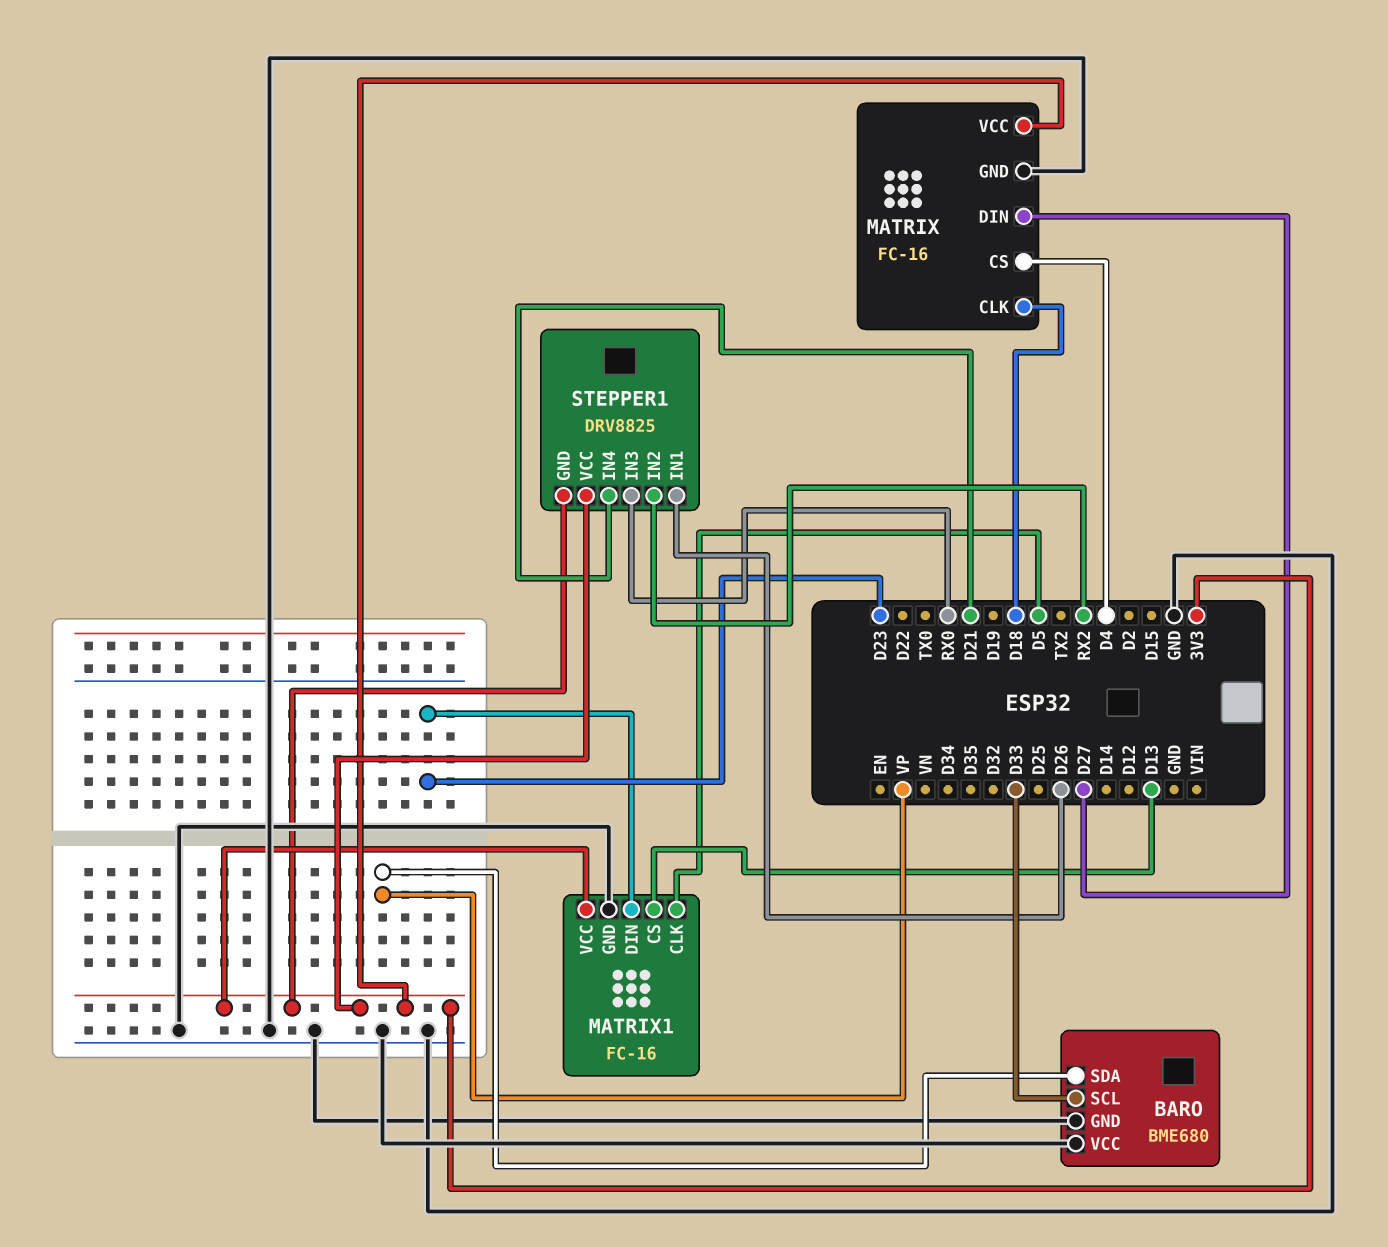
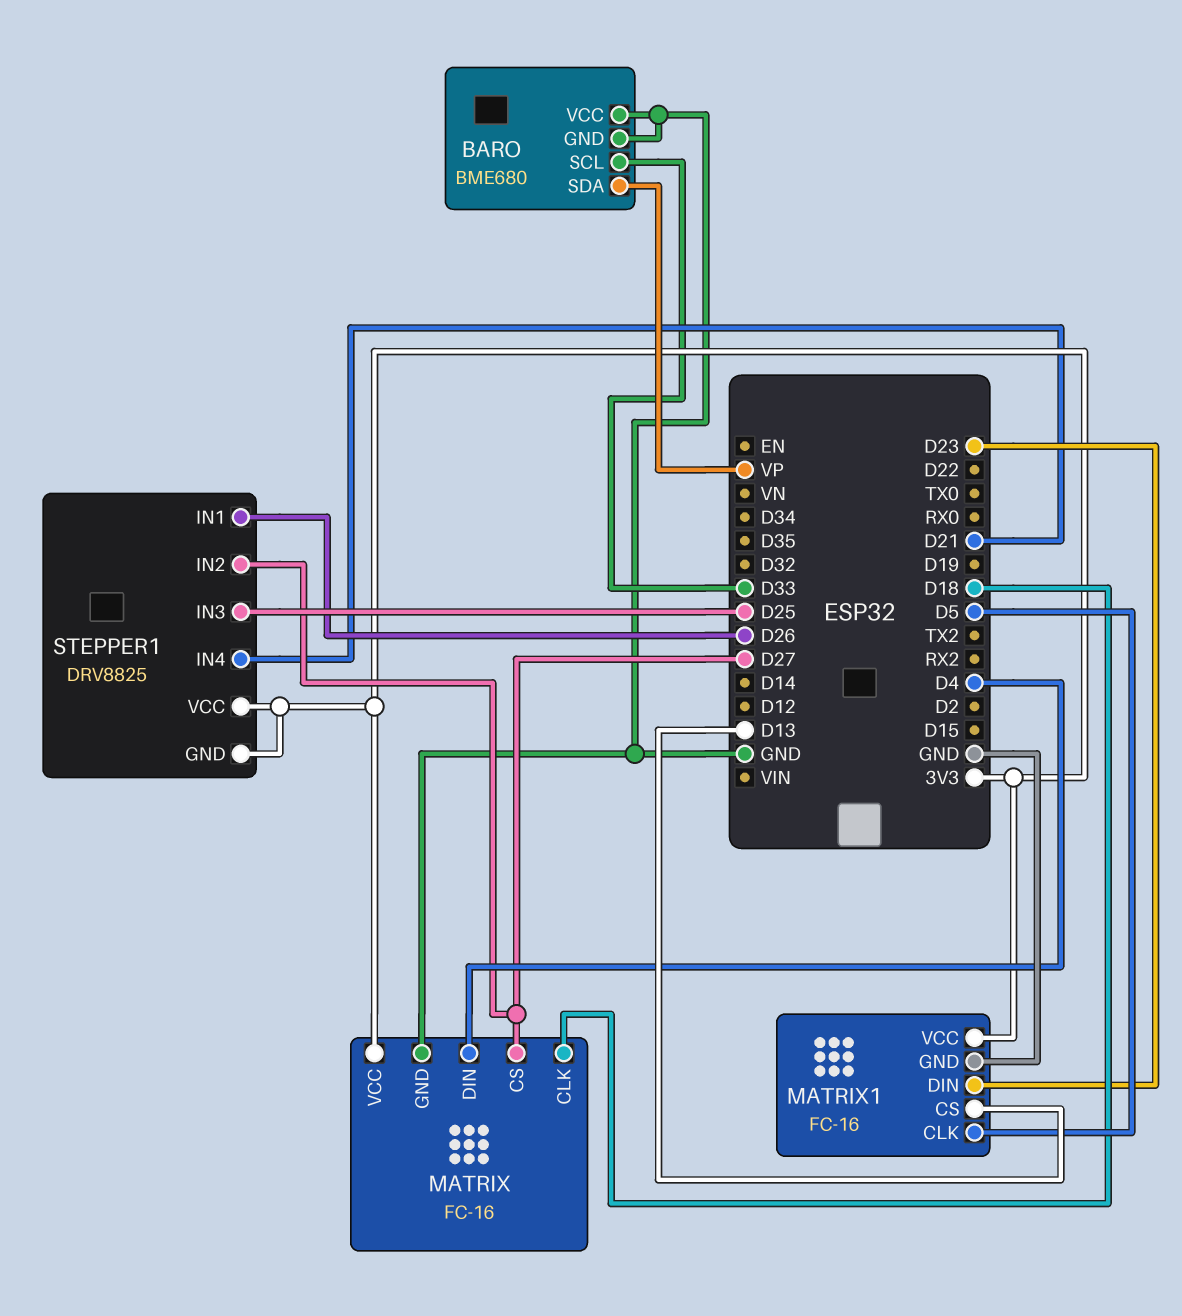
MATRIX pin CS: D4 -> D27
MATRIX pin DIN: D27 -> D4
STEPPER1 pin IN2: RX2 -> D27
STEPPER1 pin IN3: RX0 -> D25

